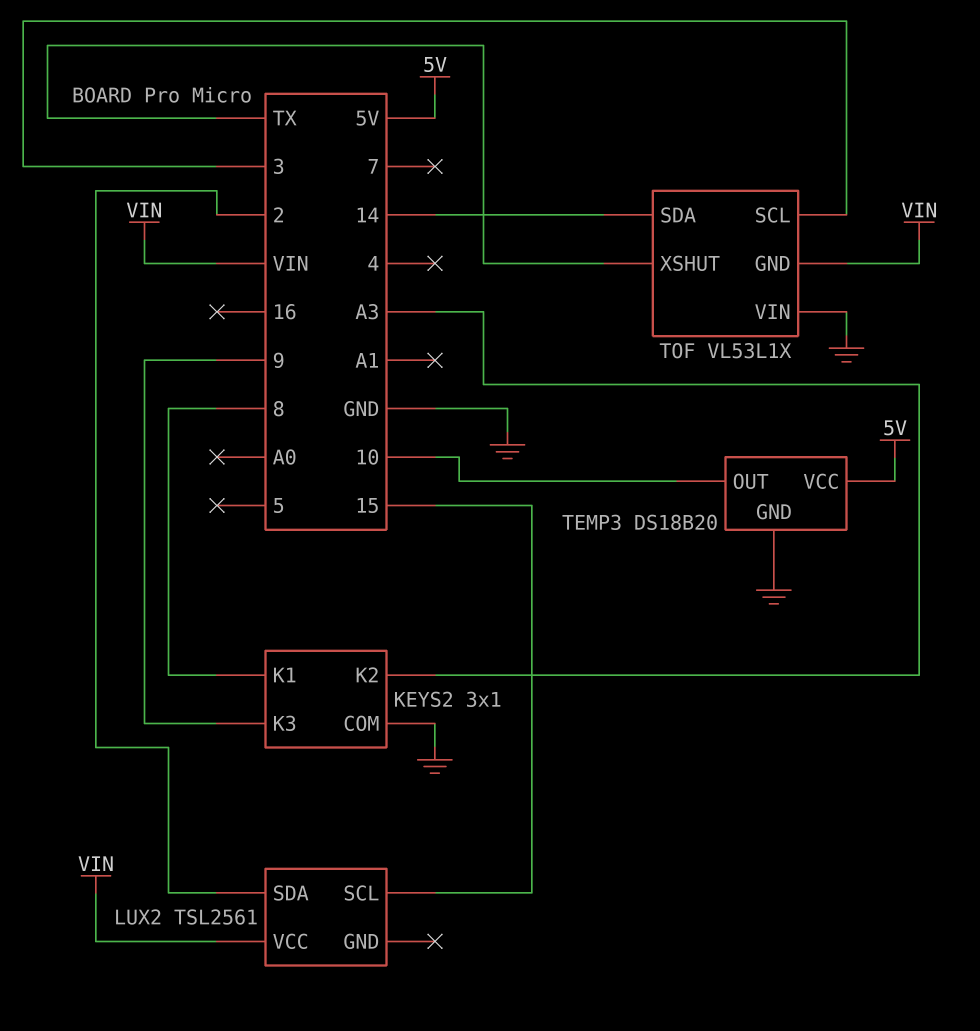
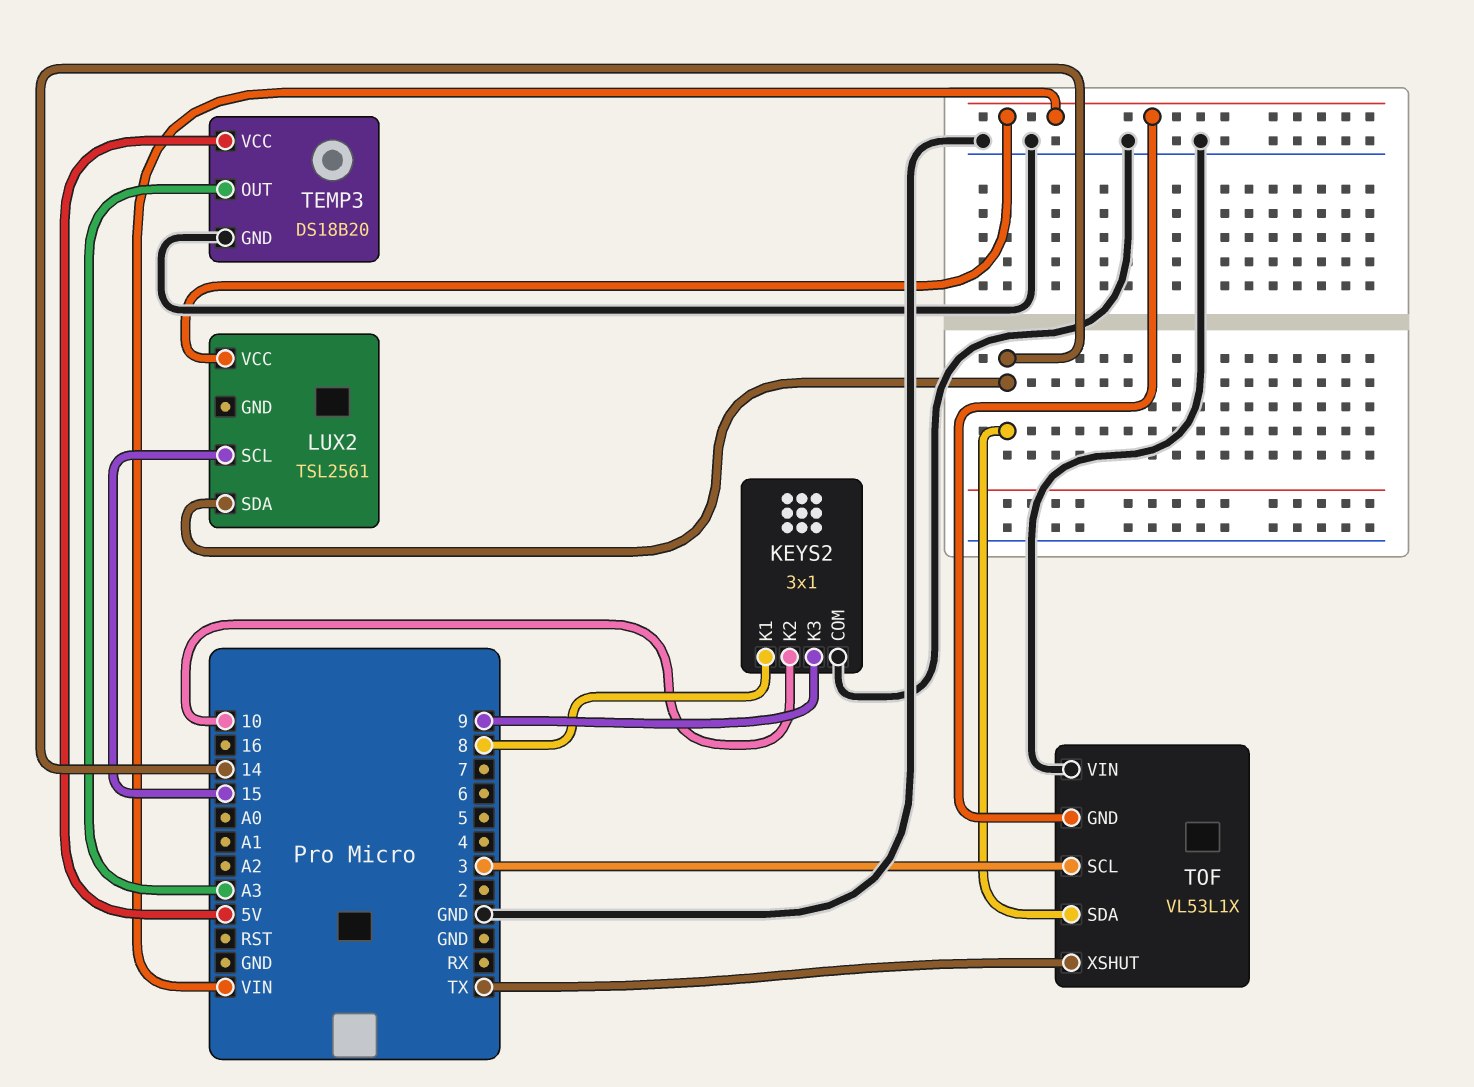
KEYS2 pin K2: A3 -> 10
LUX2 pin SDA: 2 -> 14
TEMP3 pin OUT: 10 -> A3

